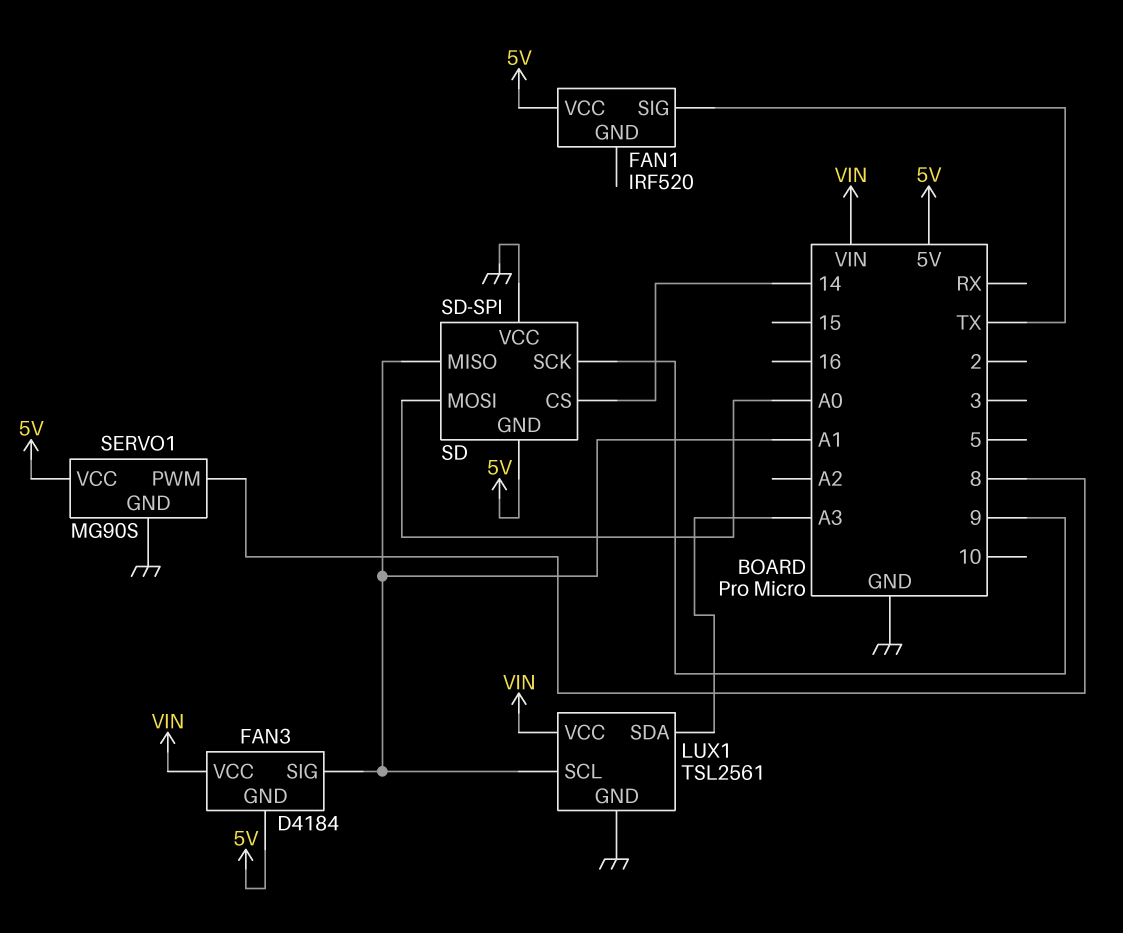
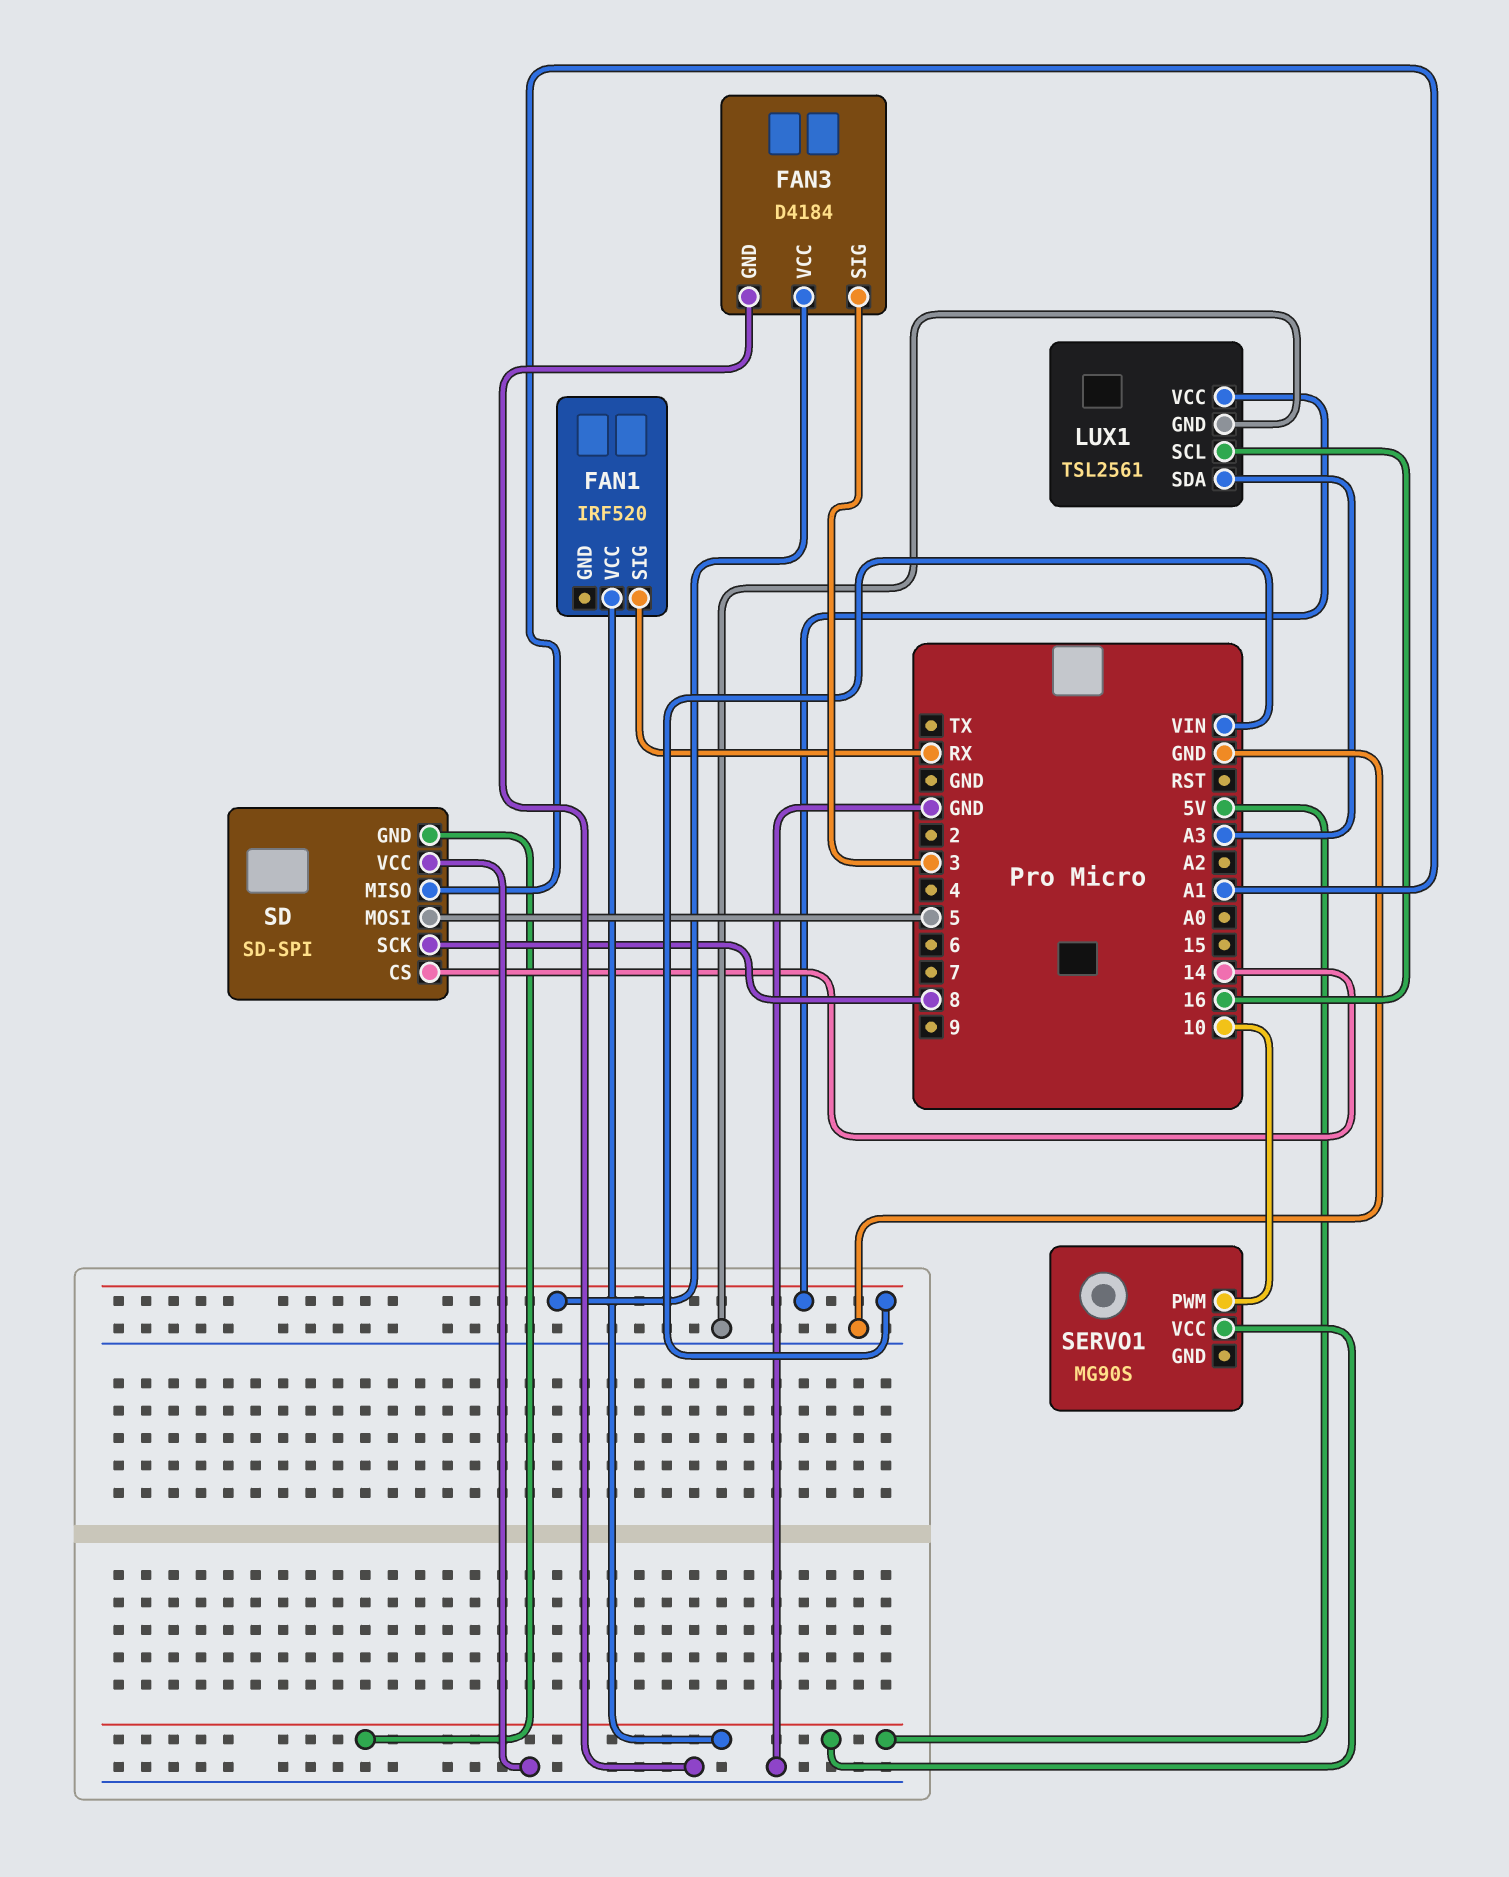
FAN1 pin SIG: TX -> RX
FAN3 pin GND: 5V -> GND
FAN3 pin SIG: A1 -> 3
LUX1 pin SCL: A1 -> 16
SD pin MOSI: A0 -> 5
SD pin SCK: 9 -> 8
SERVO1 pin GND: GND -> none
SERVO1 pin PWM: 8 -> 10

